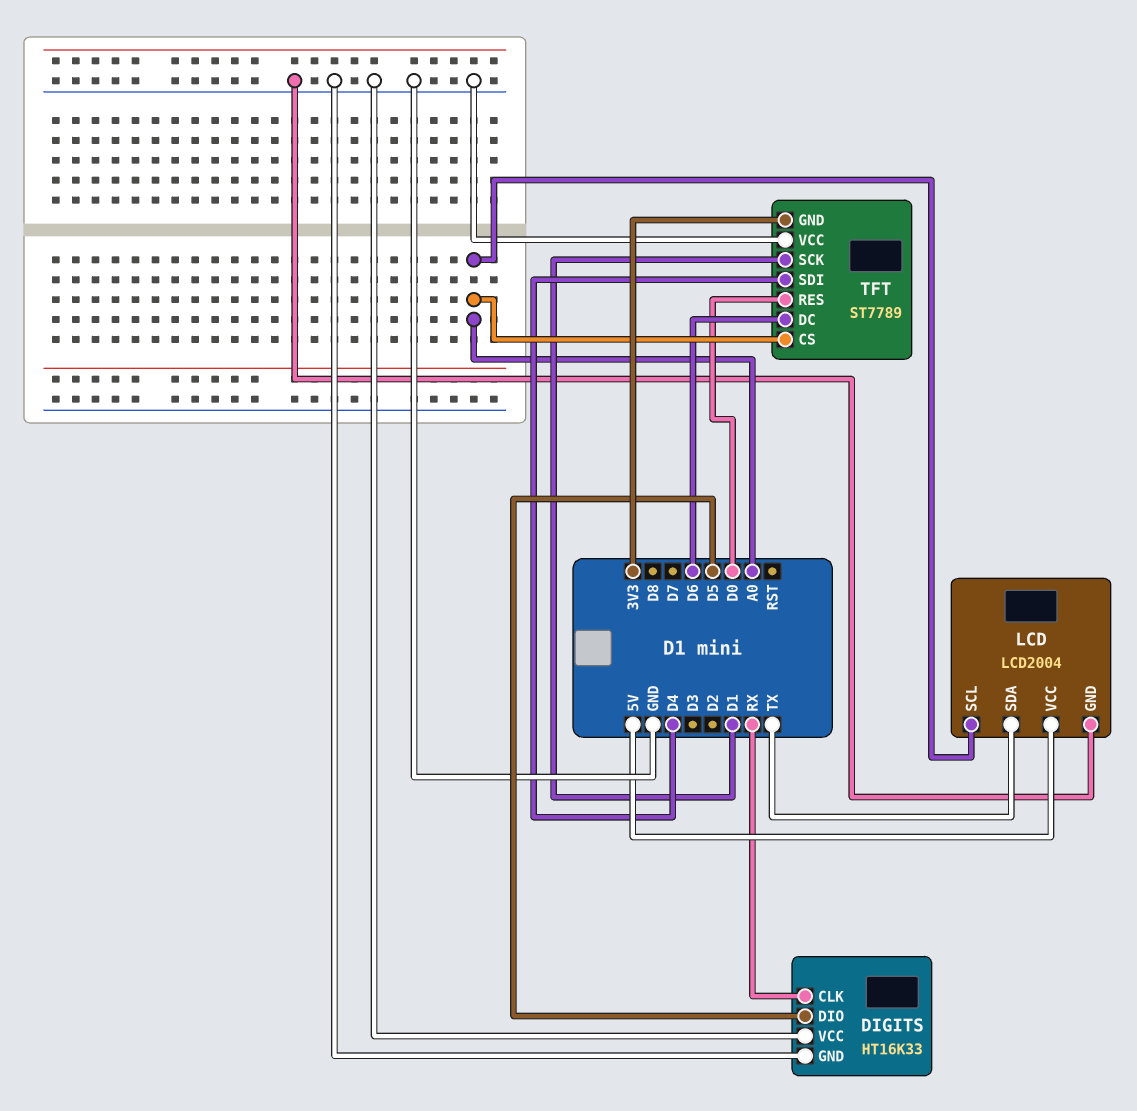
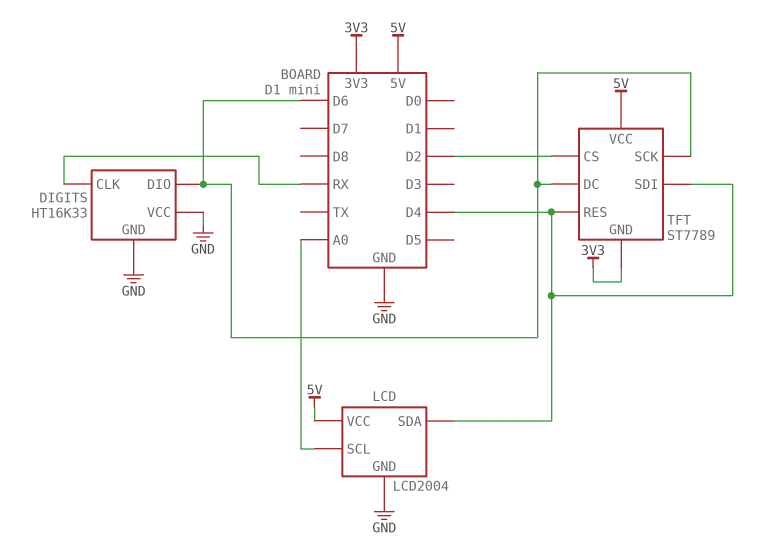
DIGITS pin DIO: D5 -> D6
LCD pin SDA: TX -> D4
TFT pin CS: A0 -> D2
TFT pin RES: D0 -> D4
TFT pin SCK: D1 -> D6
TFT pin VCC: GND -> 5V

